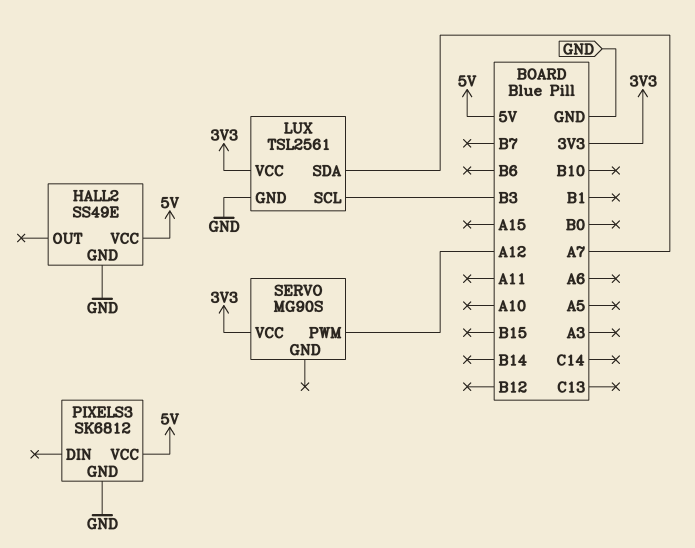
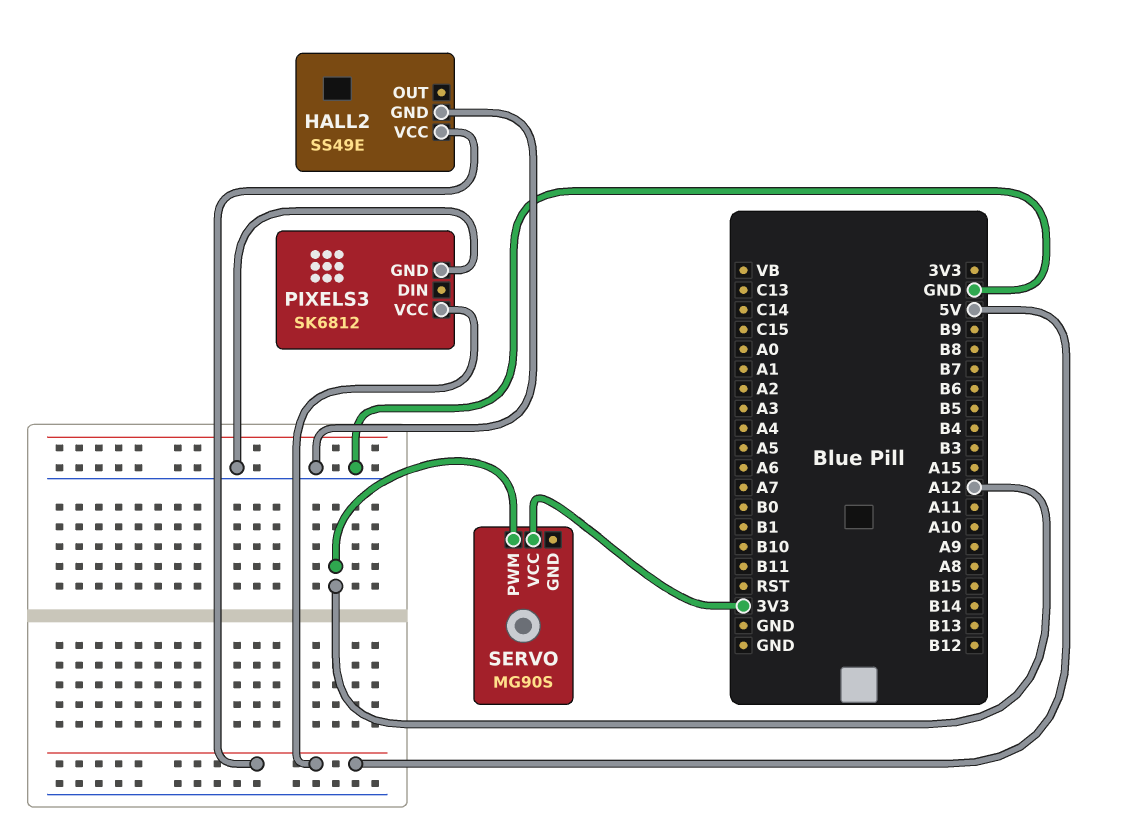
LUX: TSL2561 -> none
LUX pin GND: GND -> none
LUX pin SCL: B3 -> none
LUX pin SDA: A7 -> none
LUX pin VCC: 3V3 -> none

